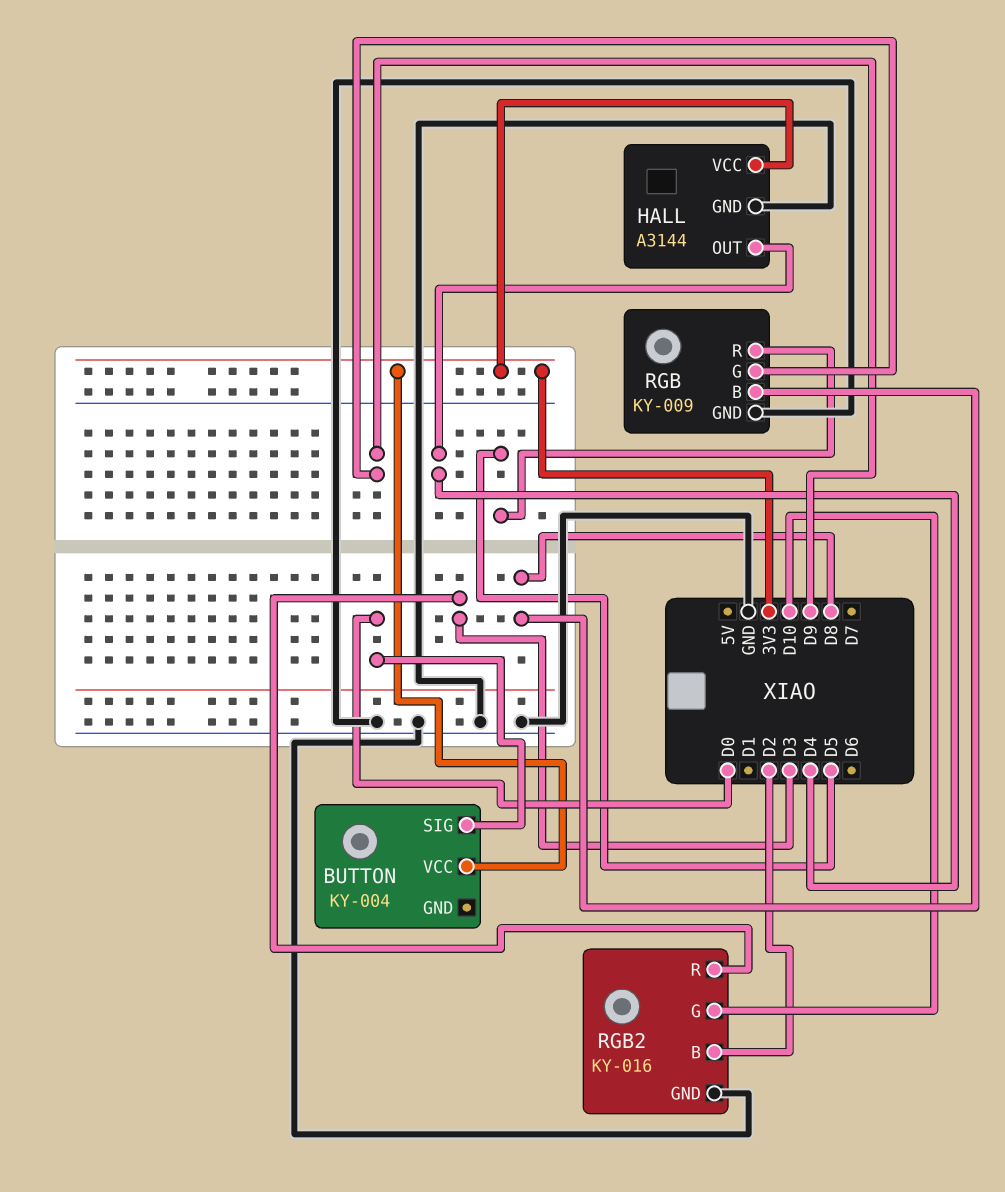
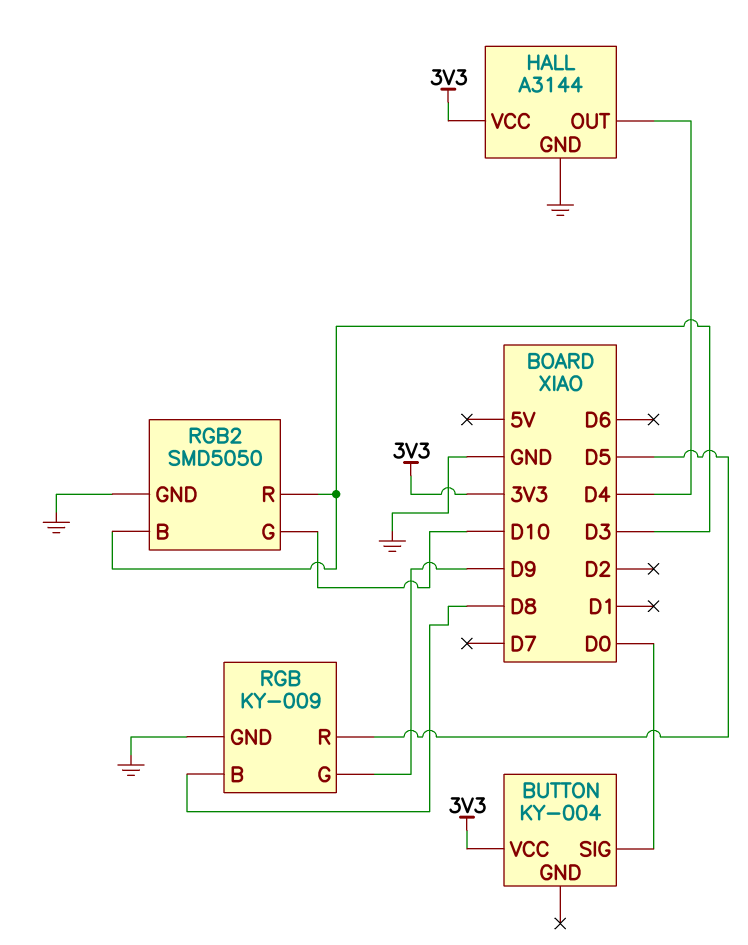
RGB2: KY-016 -> SMD5050
RGB2 pin B: D2 -> D3

